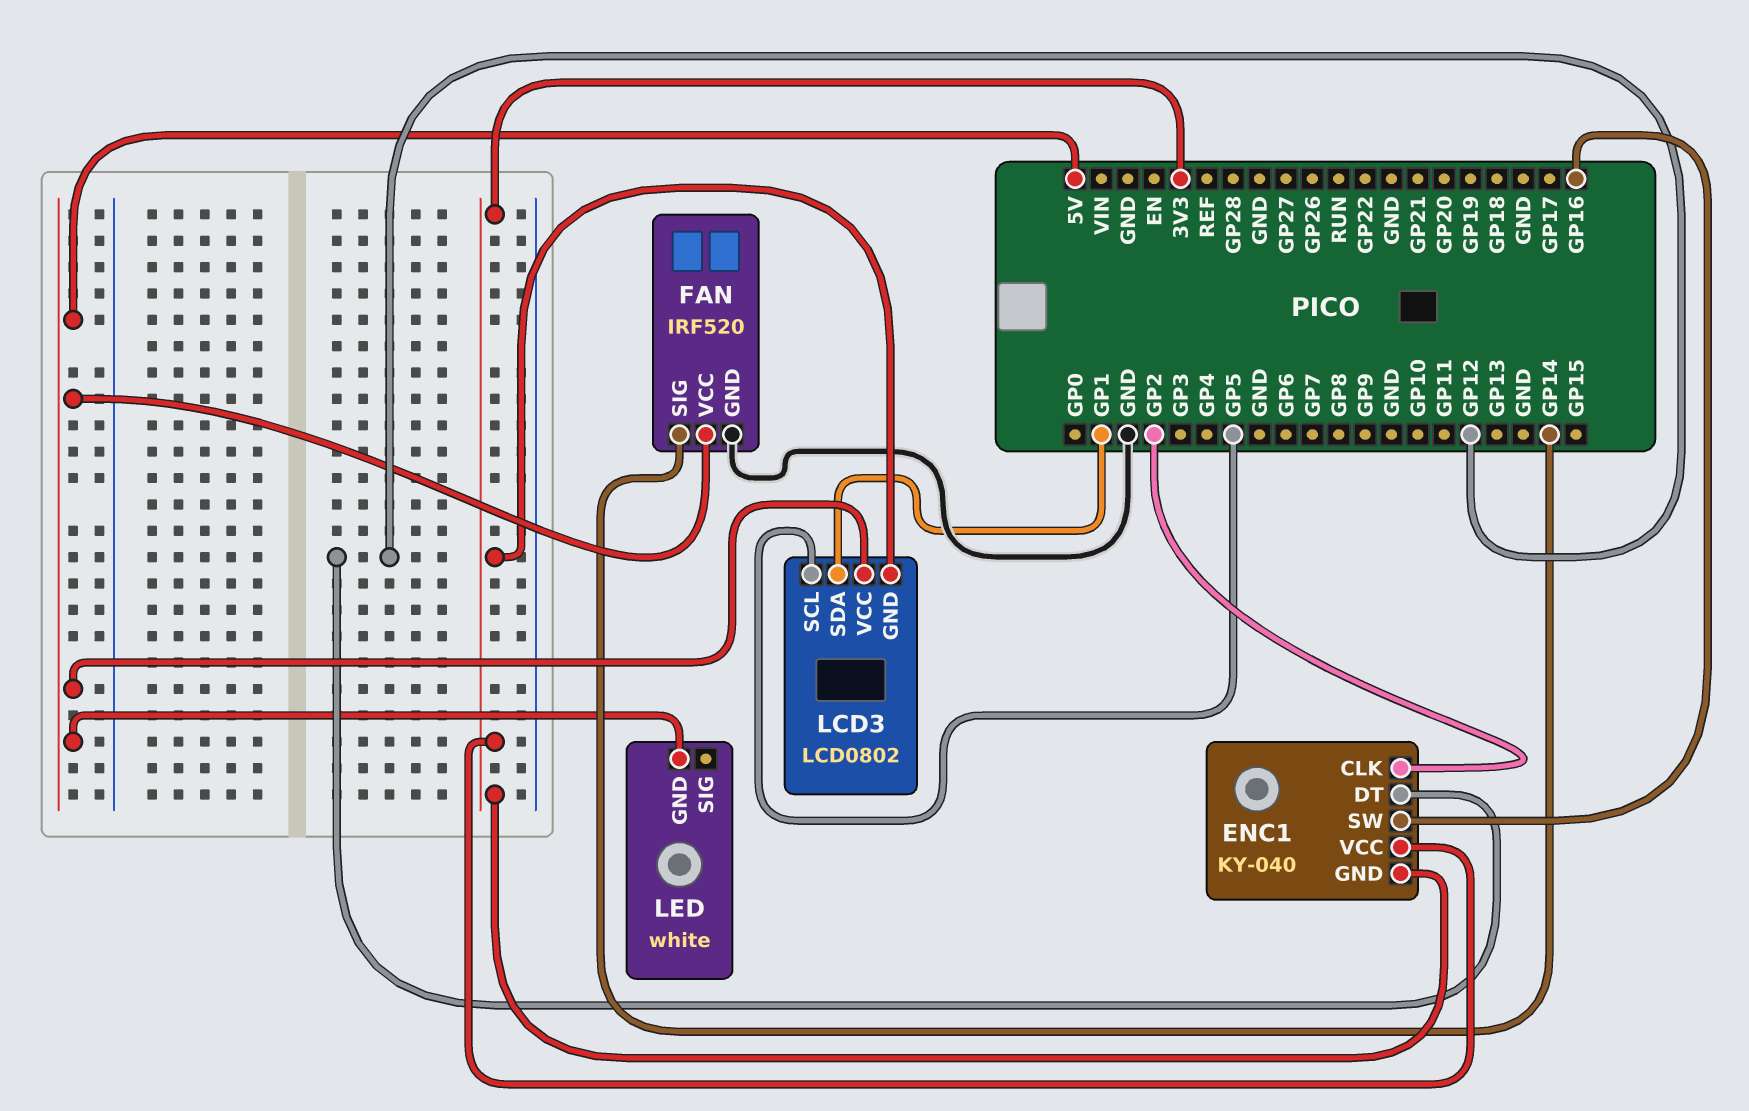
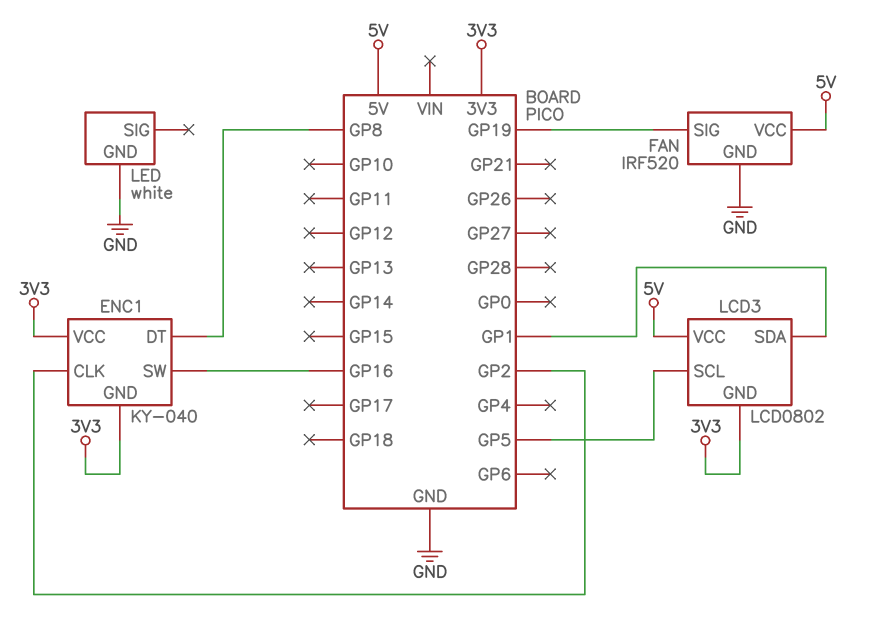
ENC1 pin DT: GP12 -> GP8
FAN pin SIG: GP14 -> GP19
LED pin GND: 5V -> GND

